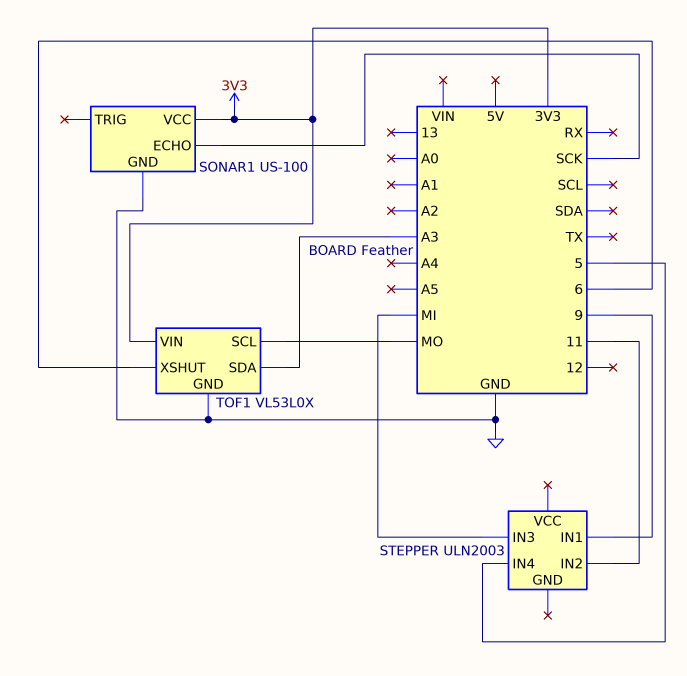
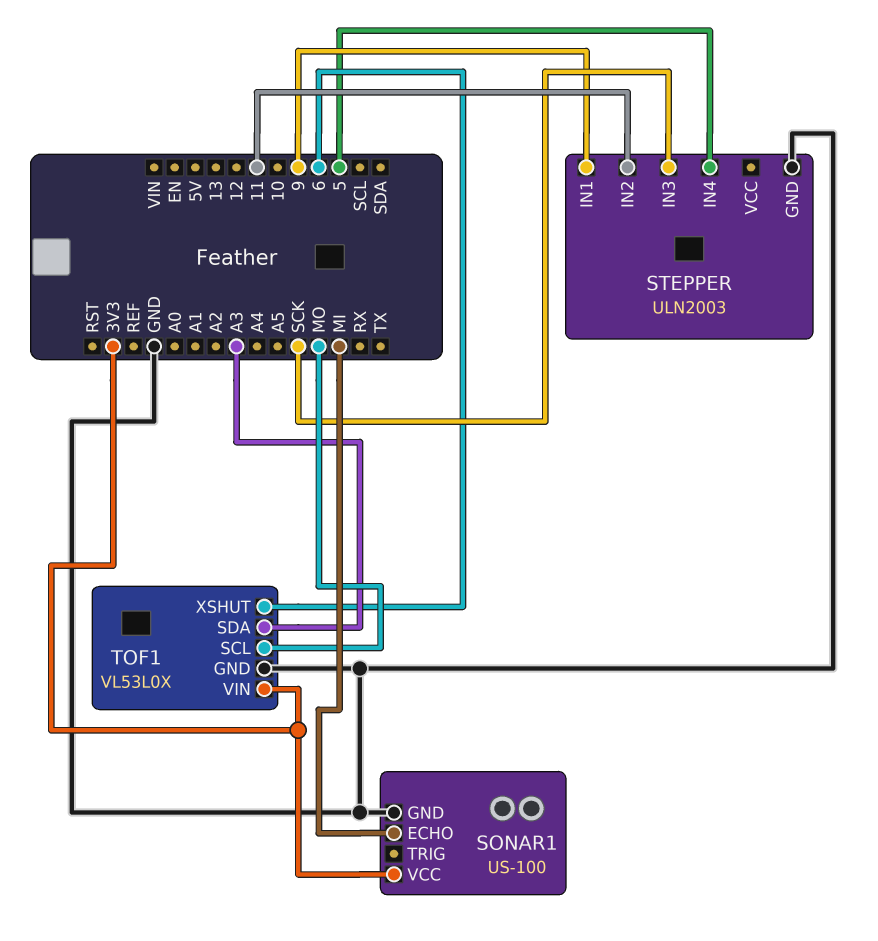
SONAR1 pin ECHO: SCK -> MI
STEPPER pin GND: none -> GND
STEPPER pin IN3: MI -> SCK

